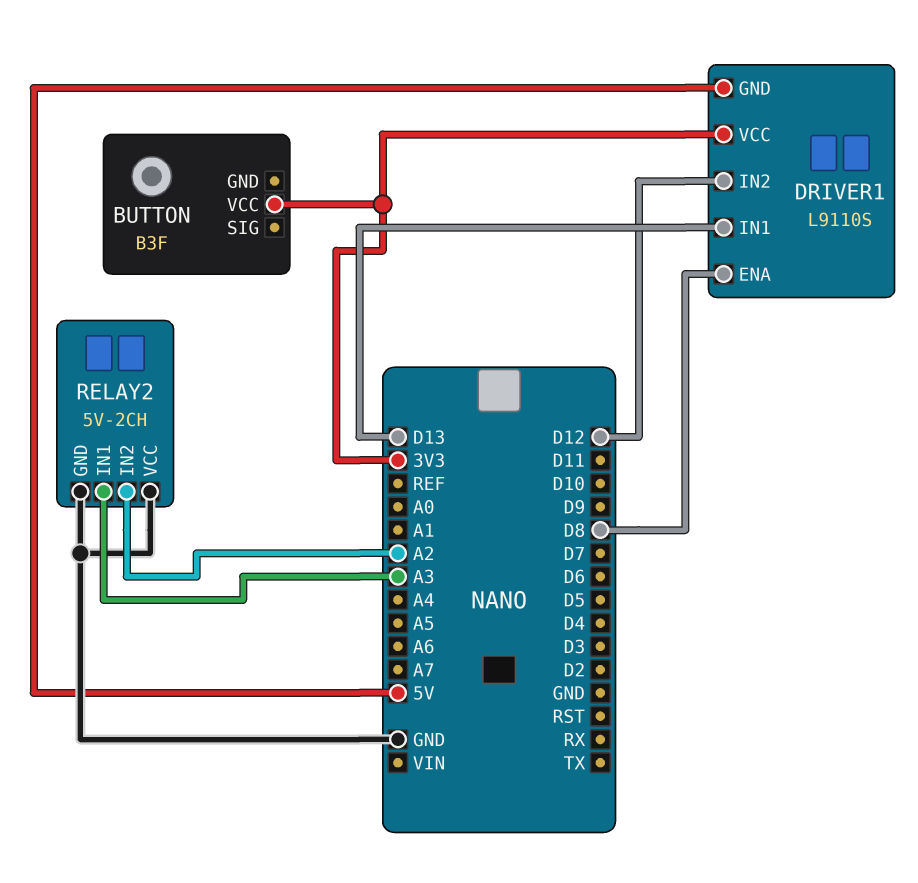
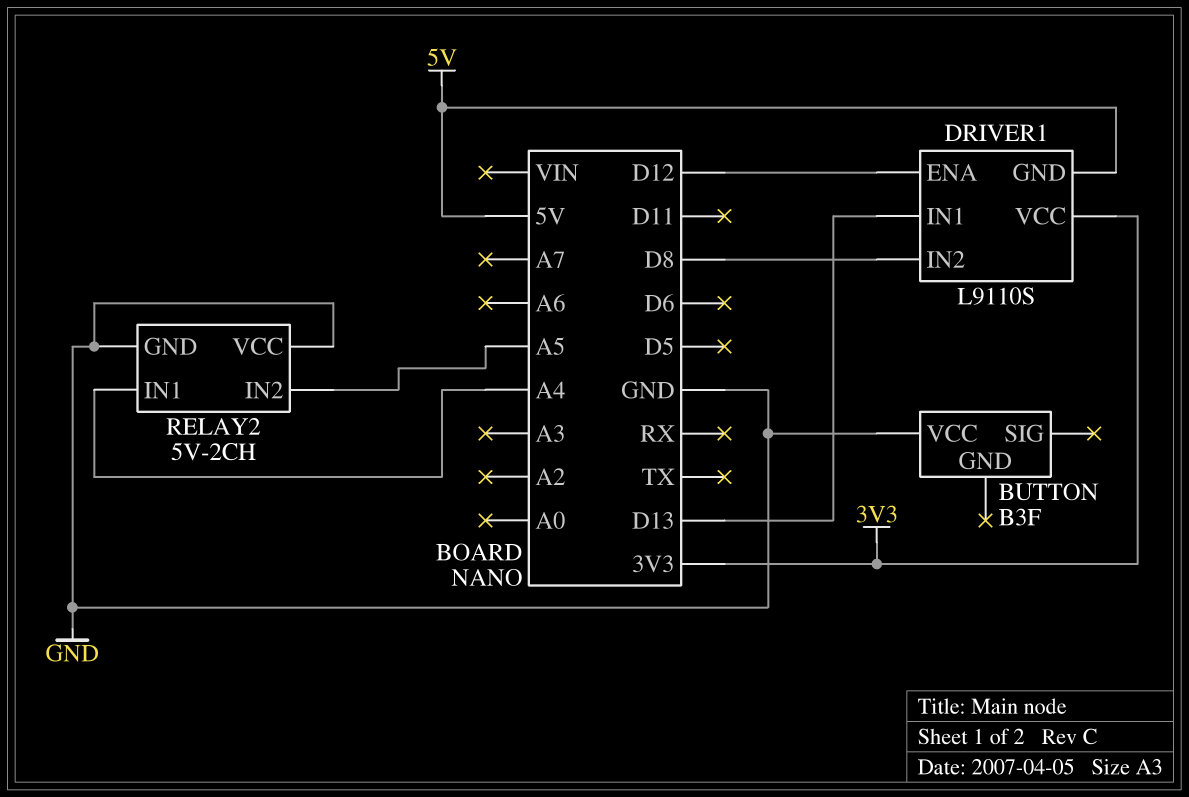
BUTTON pin VCC: 3V3 -> GND
DRIVER1 pin ENA: D8 -> D12
DRIVER1 pin IN2: D12 -> D8
RELAY2 pin IN1: A3 -> A4
RELAY2 pin IN2: A2 -> A5

